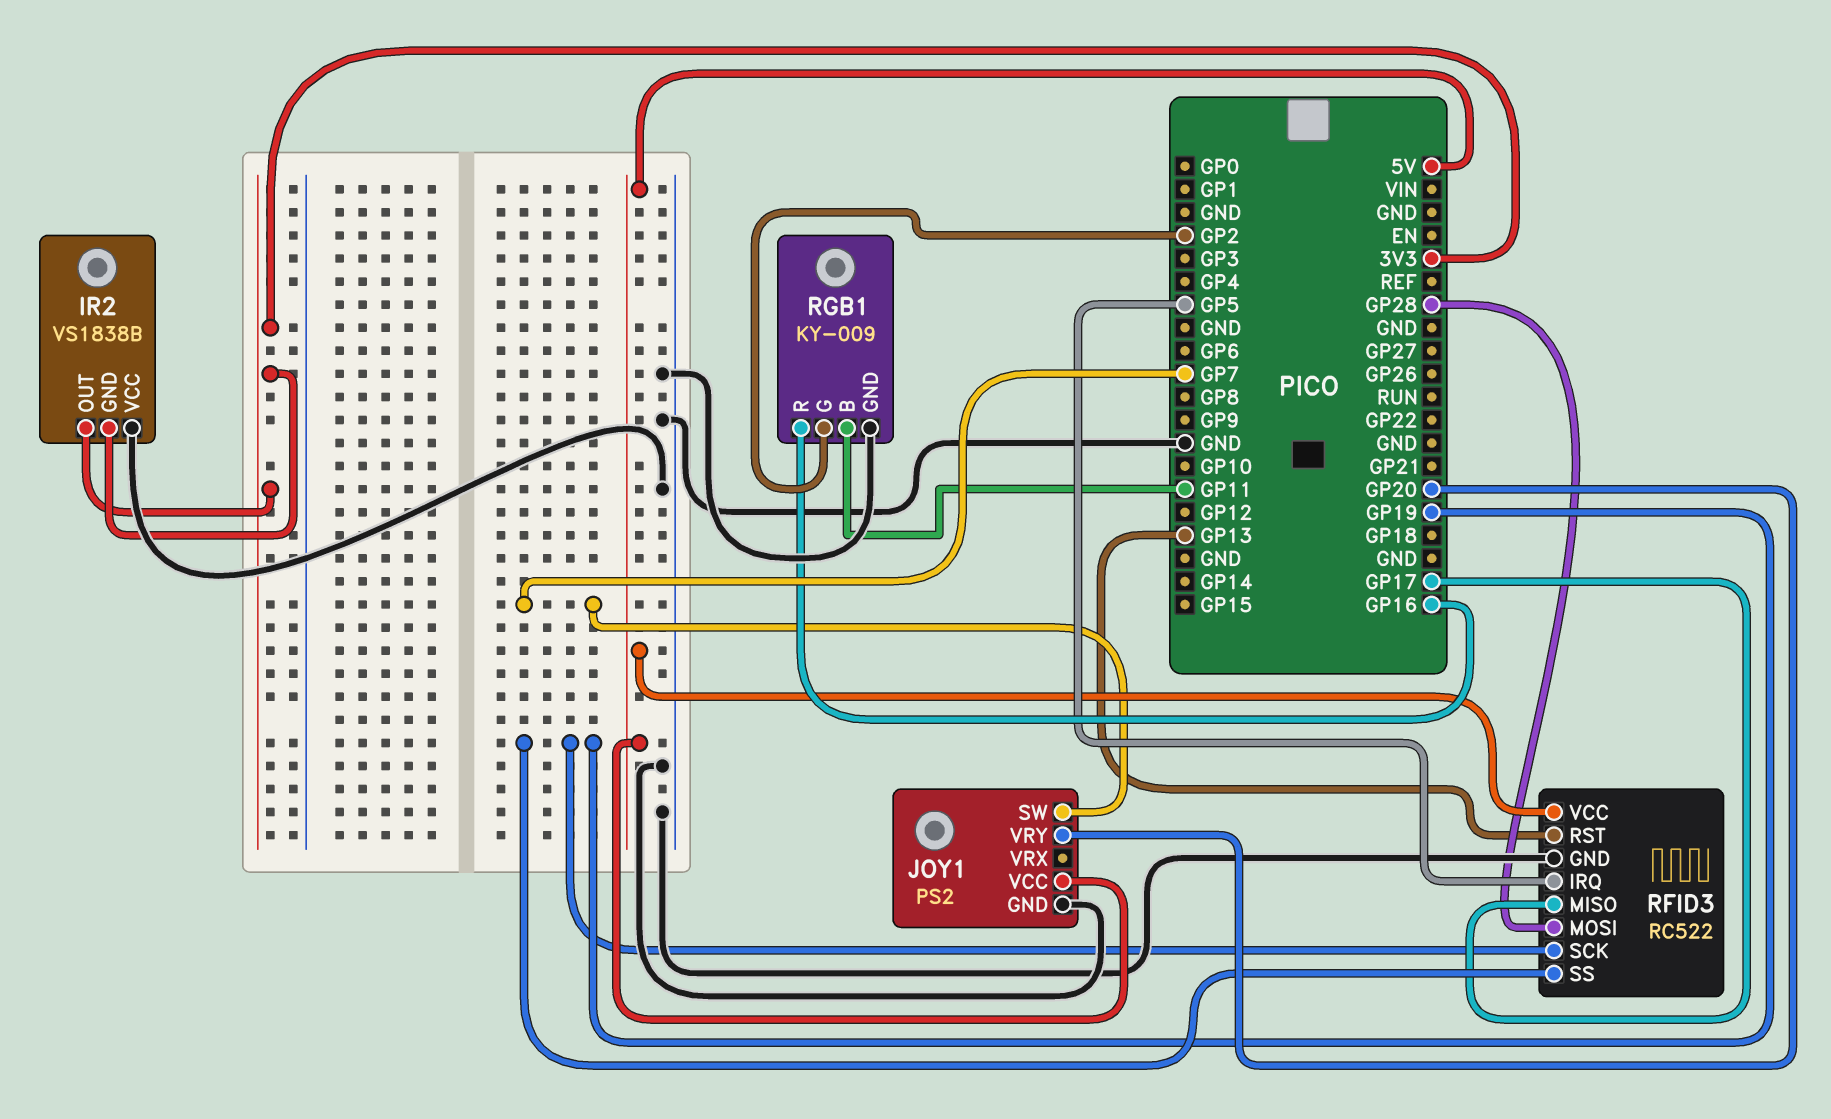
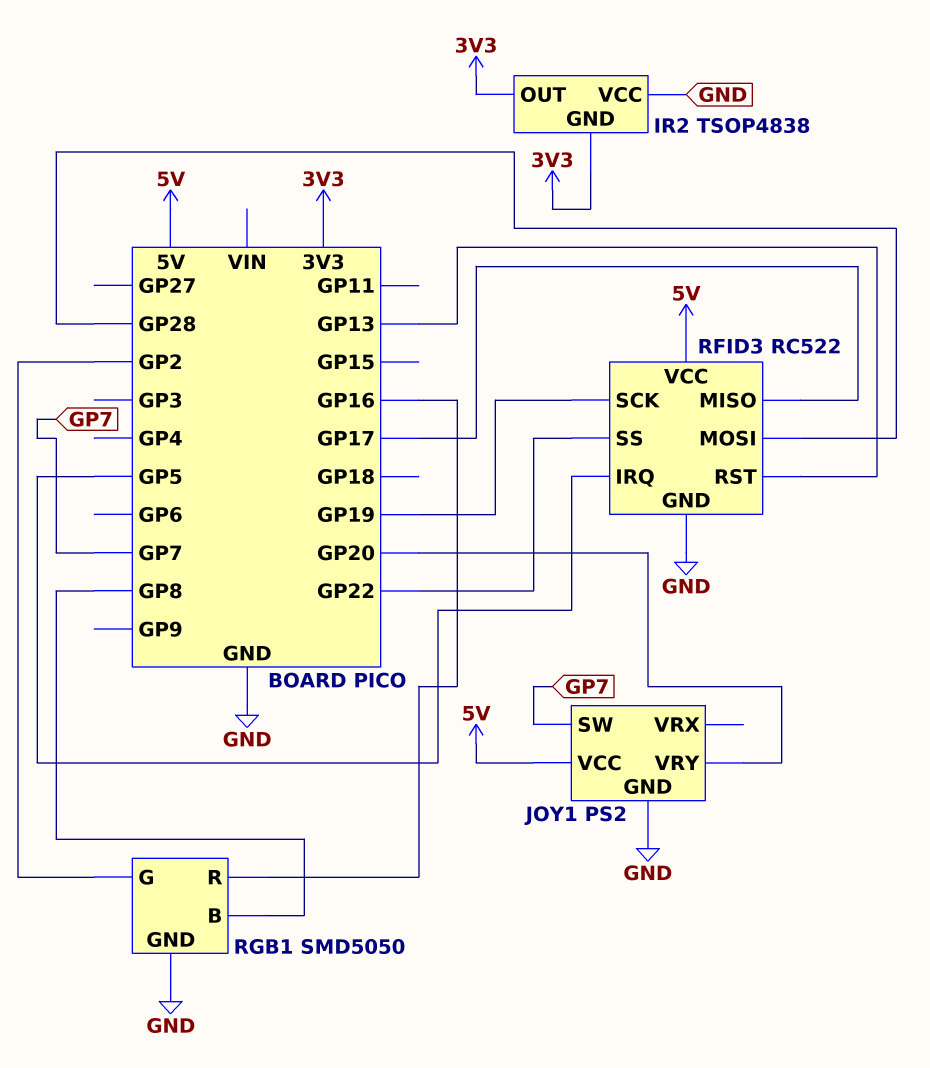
IR2: VS1838B -> TSOP4838
RFID3 pin SS: GP19 -> GP22
RGB1: KY-009 -> SMD5050
RGB1 pin B: GP11 -> GP8

